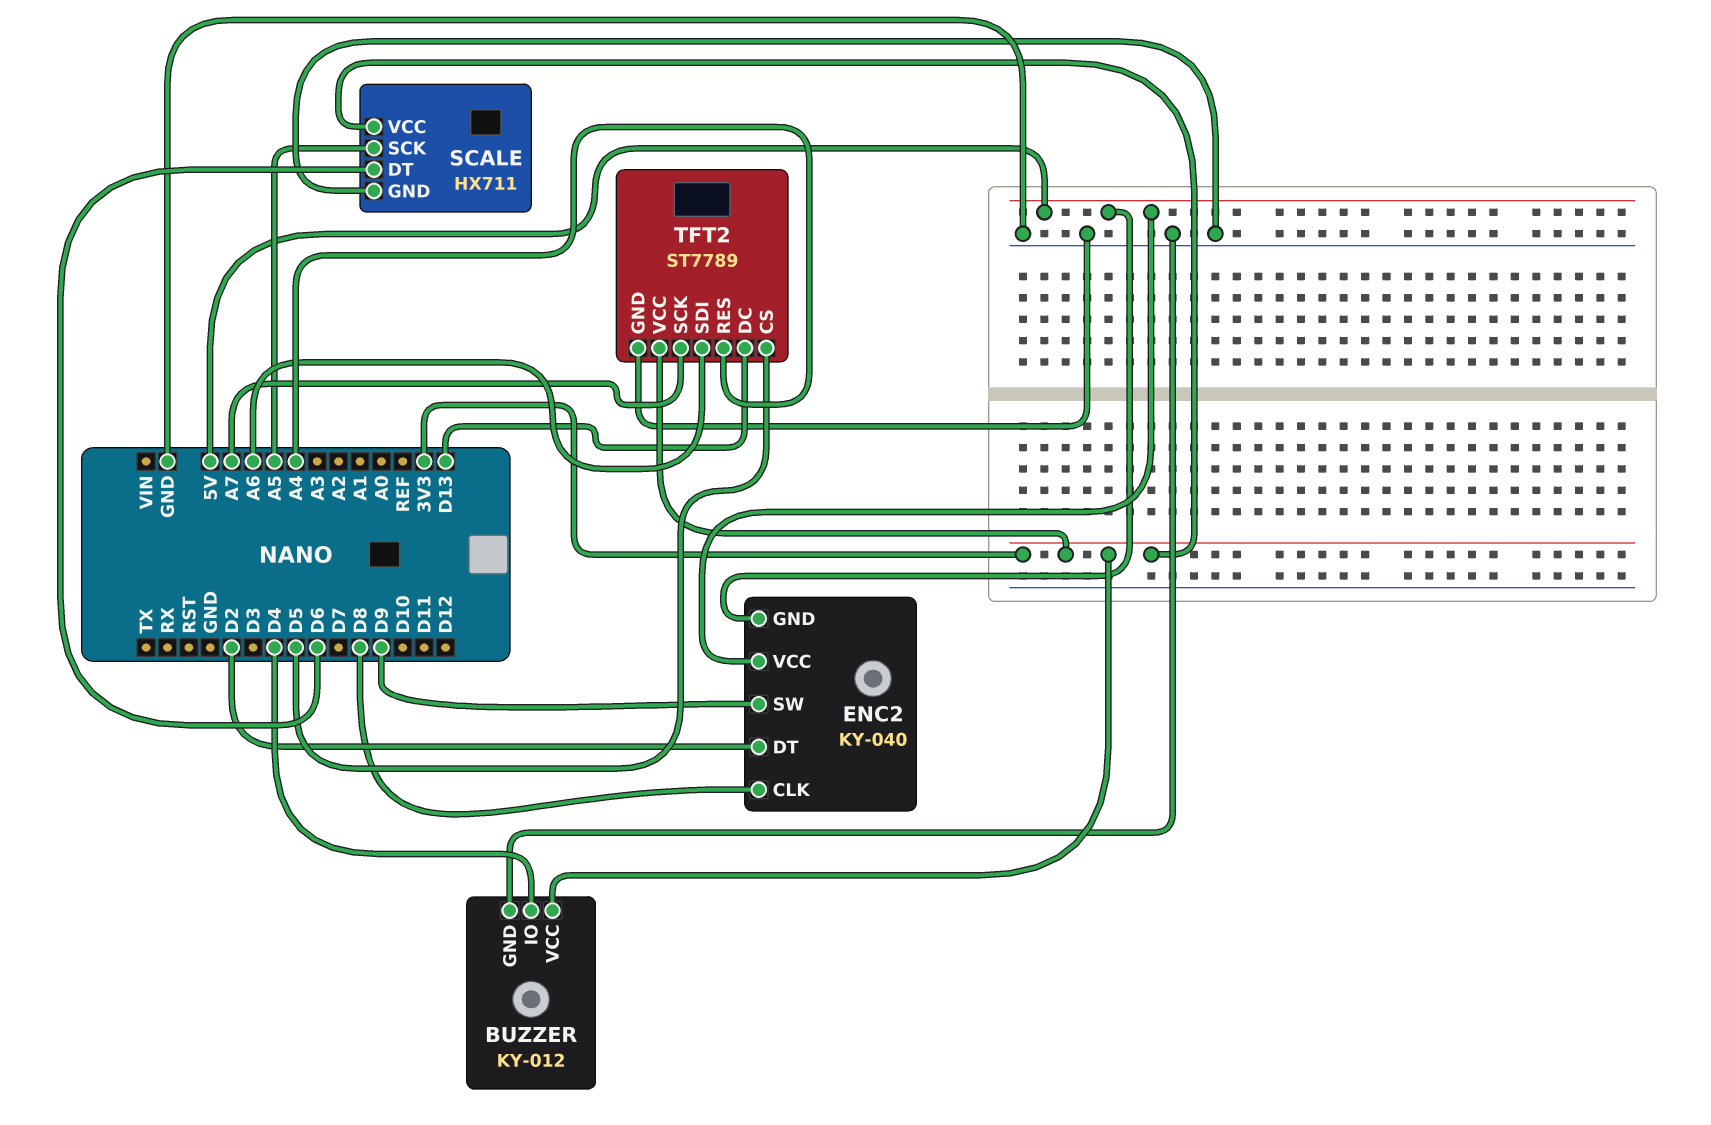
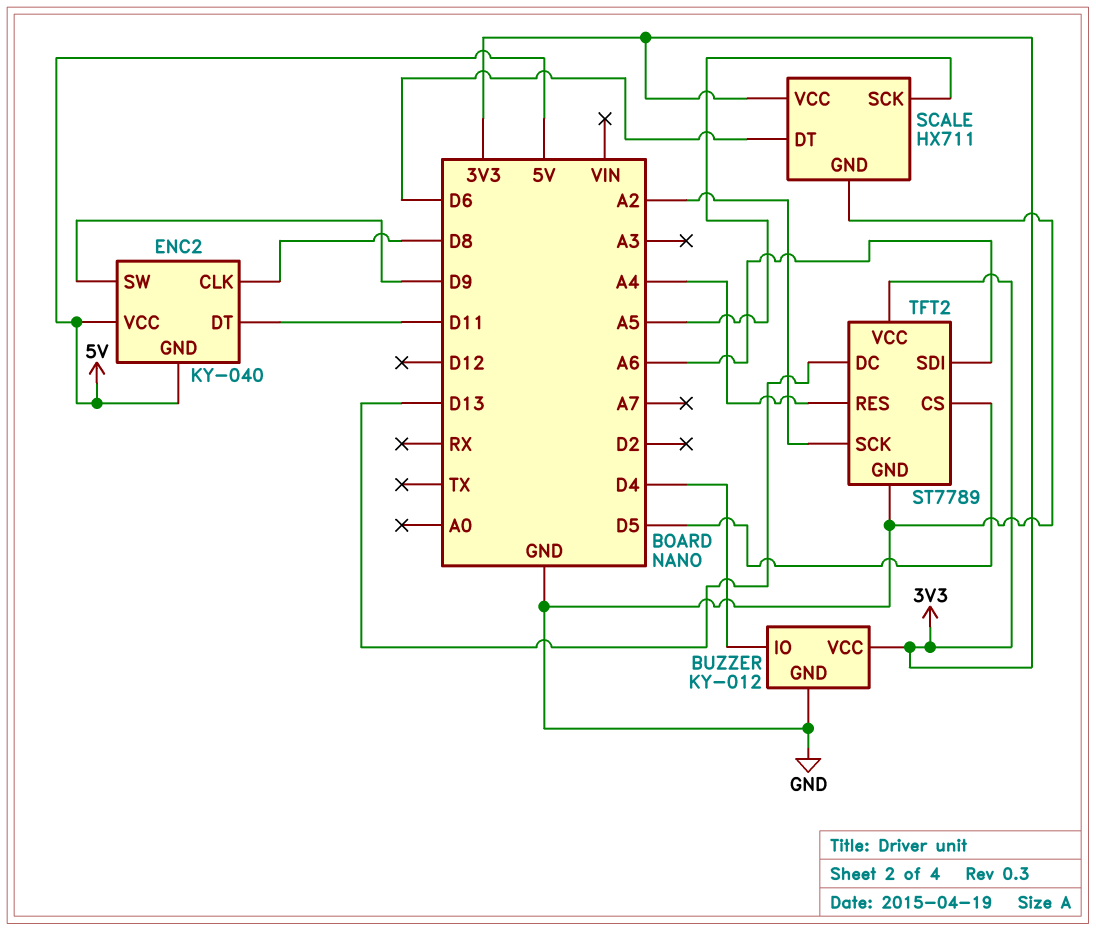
ENC2 pin DT: D2 -> D11
TFT2 pin SCK: A7 -> A2

